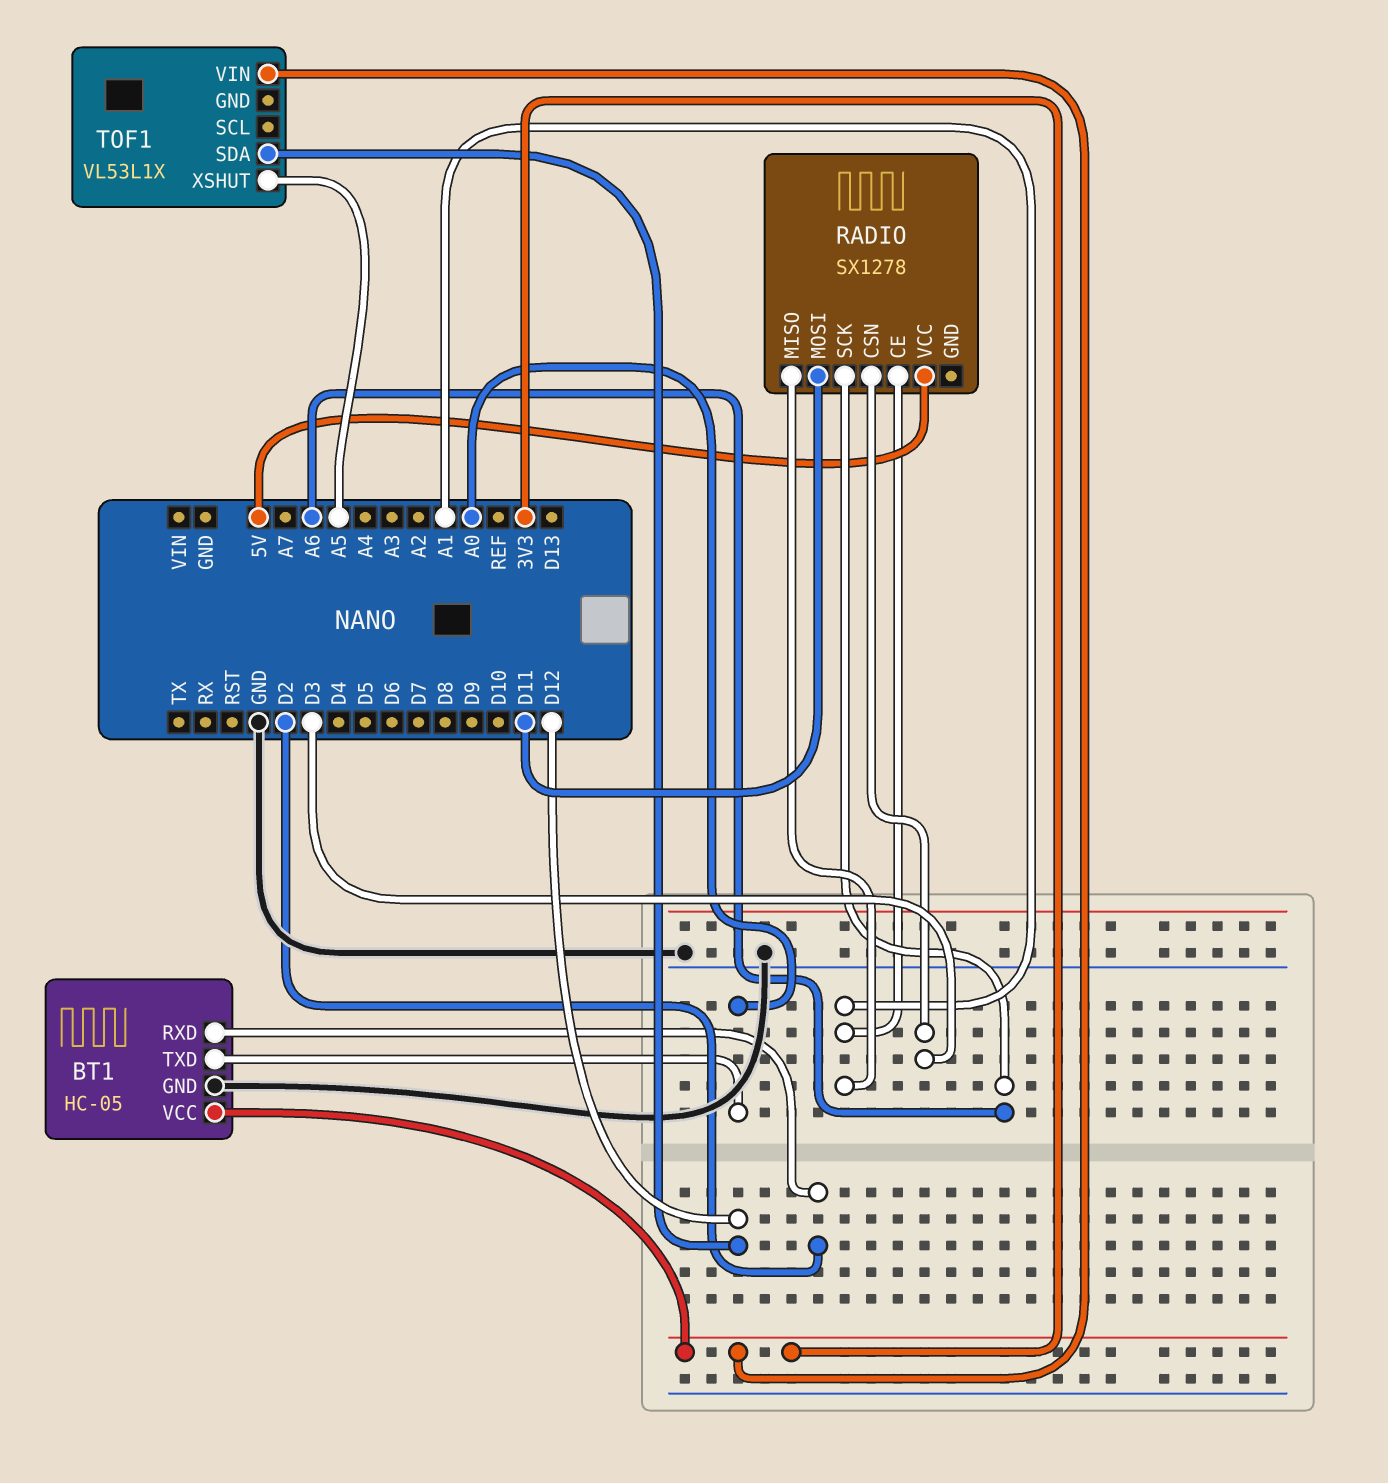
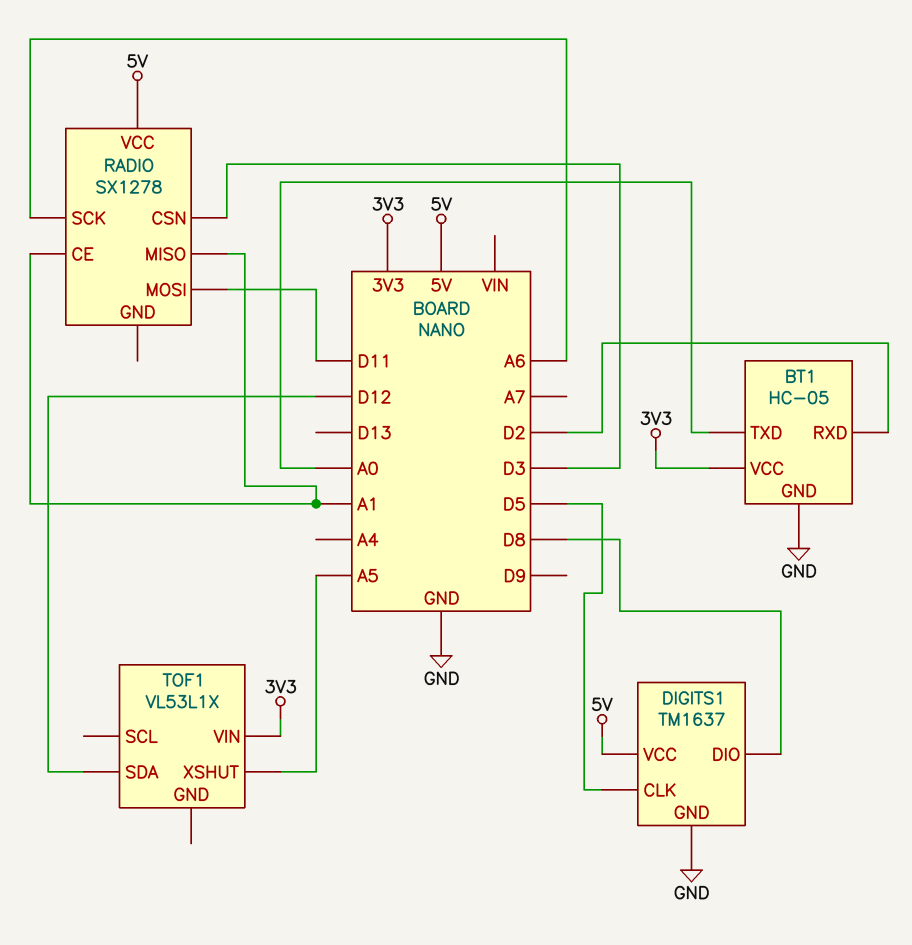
DIGITS1: none -> TM1637
DIGITS1 pin CLK: none -> D5
DIGITS1 pin DIO: none -> D8
DIGITS1 pin GND: none -> GND
DIGITS1 pin VCC: none -> 5V

